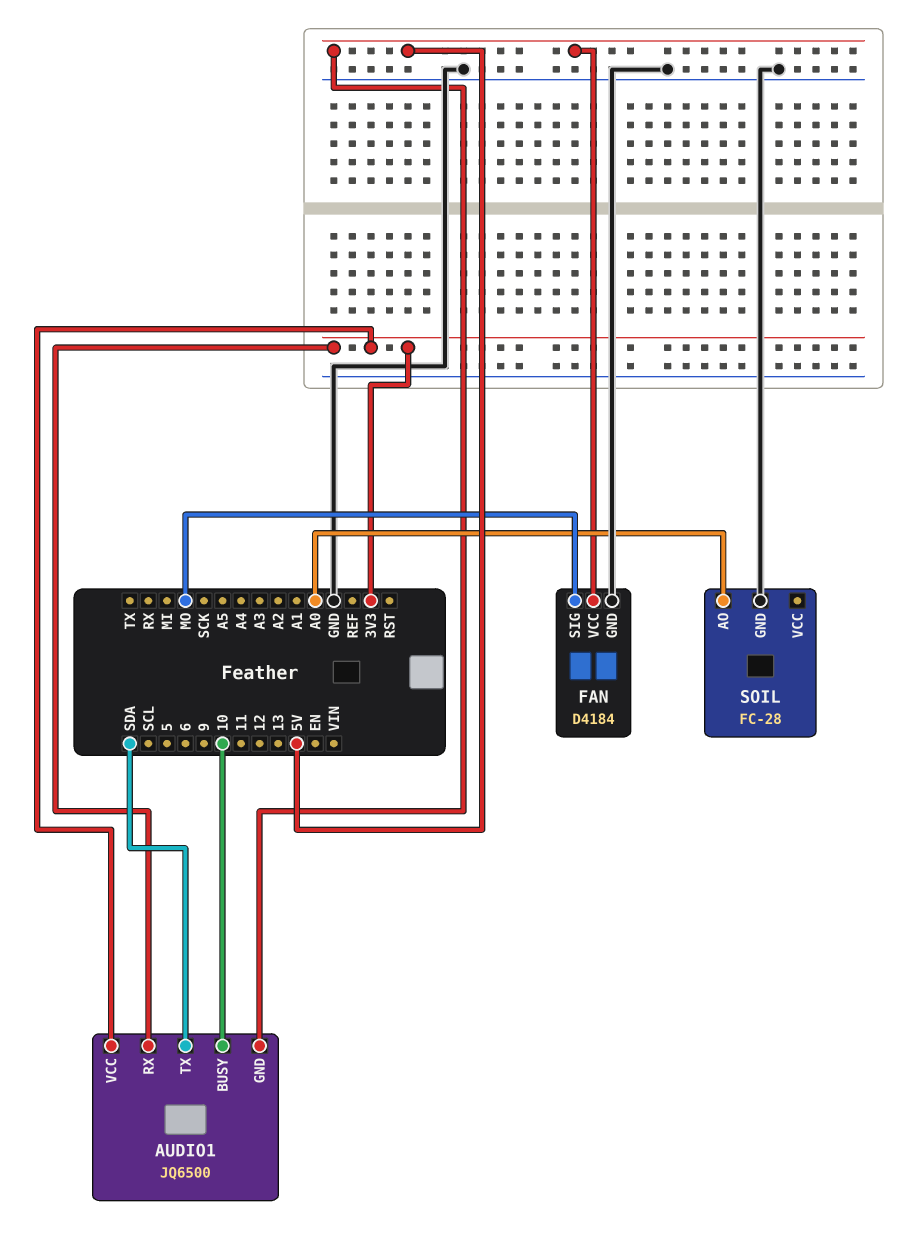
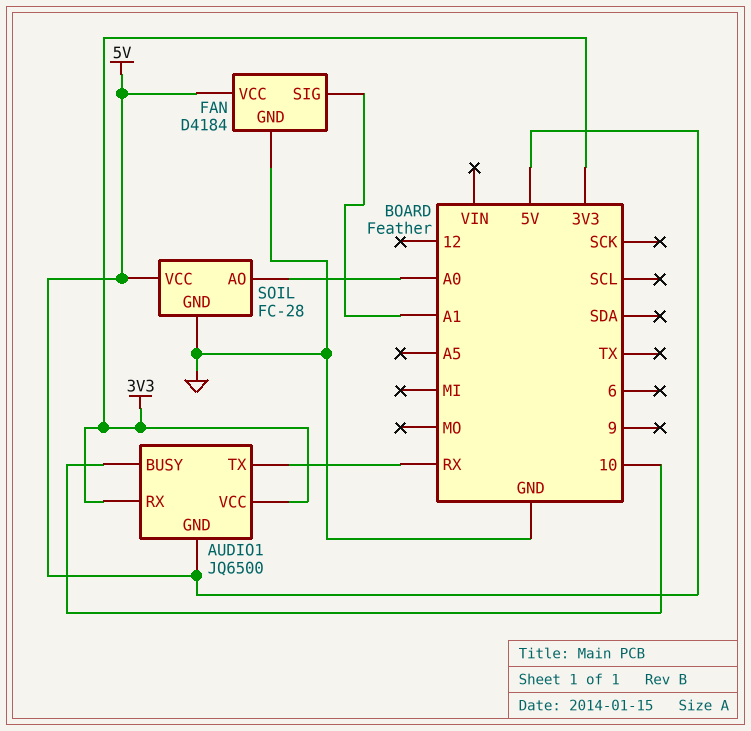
AUDIO1 pin TX: SDA -> RX
FAN pin SIG: MO -> A1
SOIL pin VCC: none -> 5V

